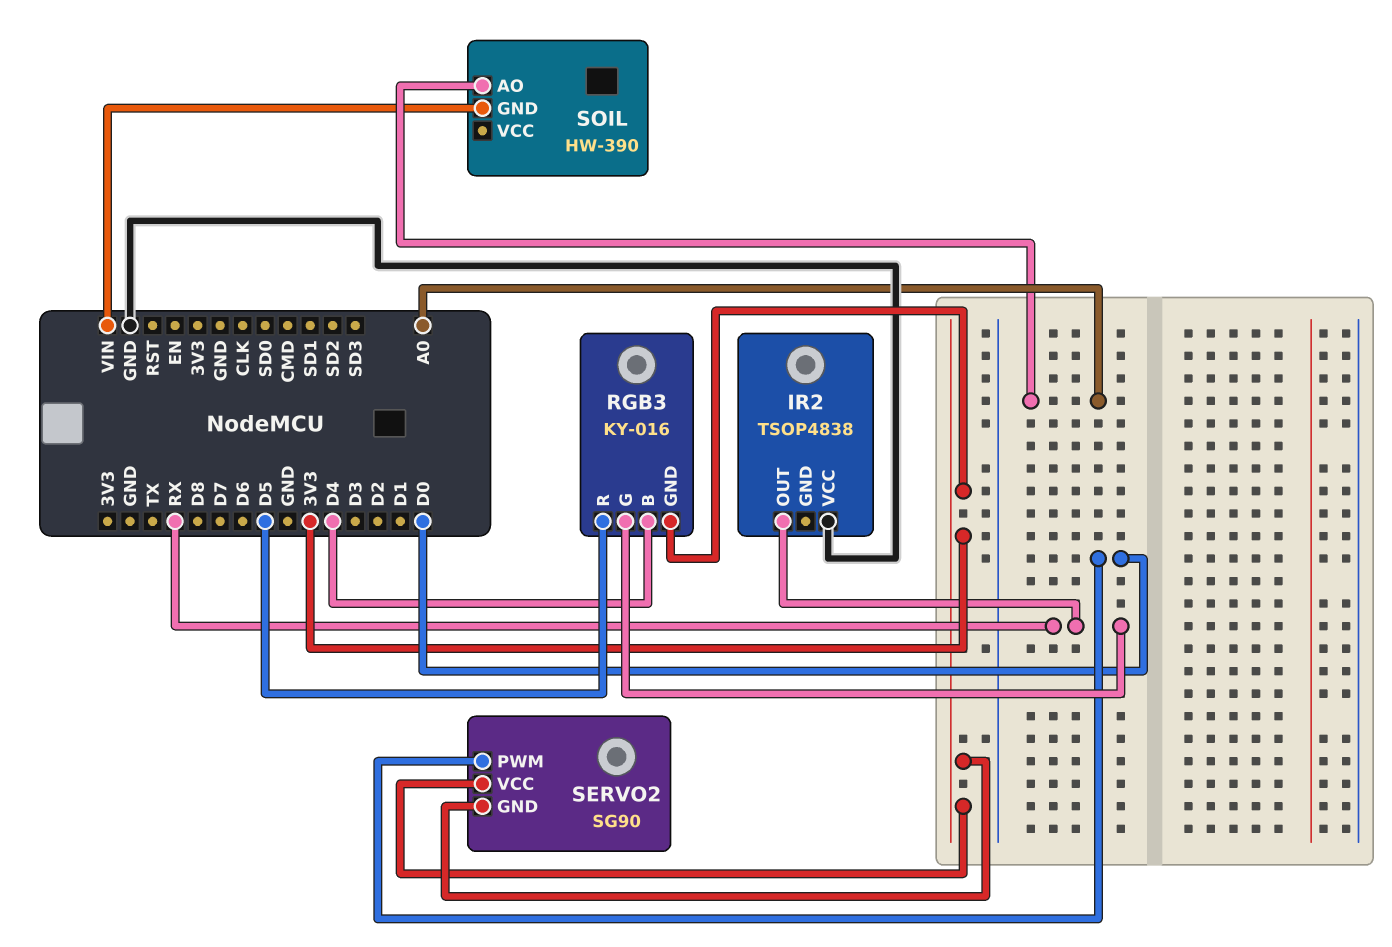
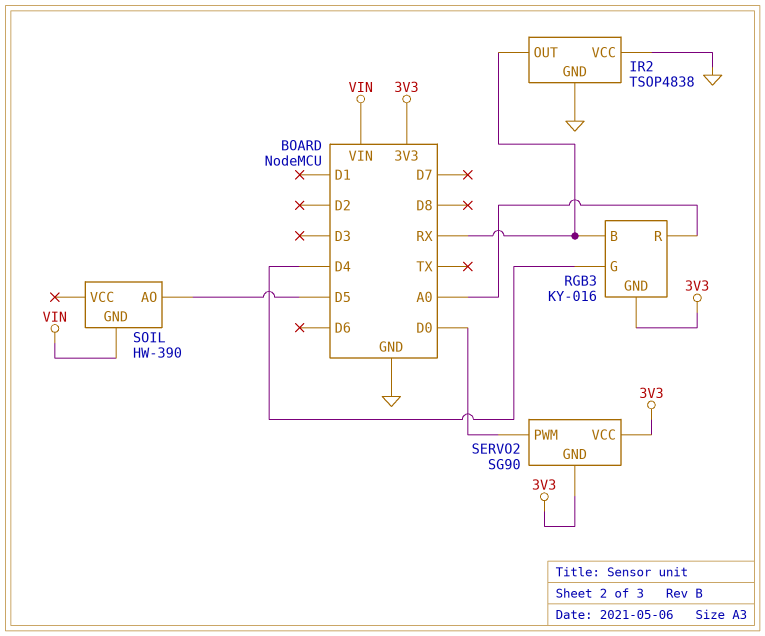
IR2 pin GND: none -> GND
RGB3 pin B: D4 -> RX
RGB3 pin G: RX -> D4
RGB3 pin R: D5 -> A0
SOIL pin AO: A0 -> D5

